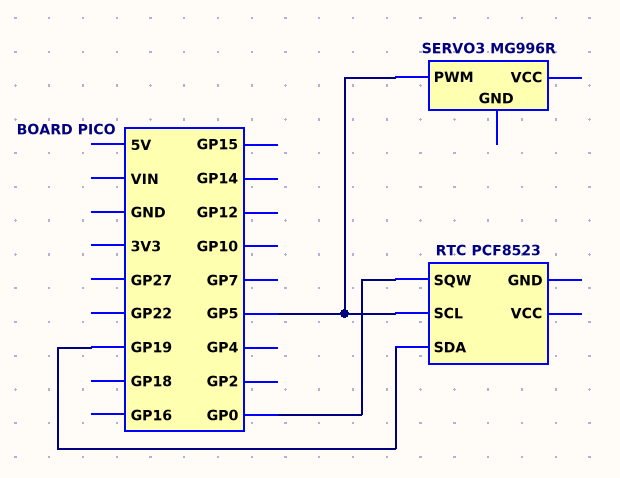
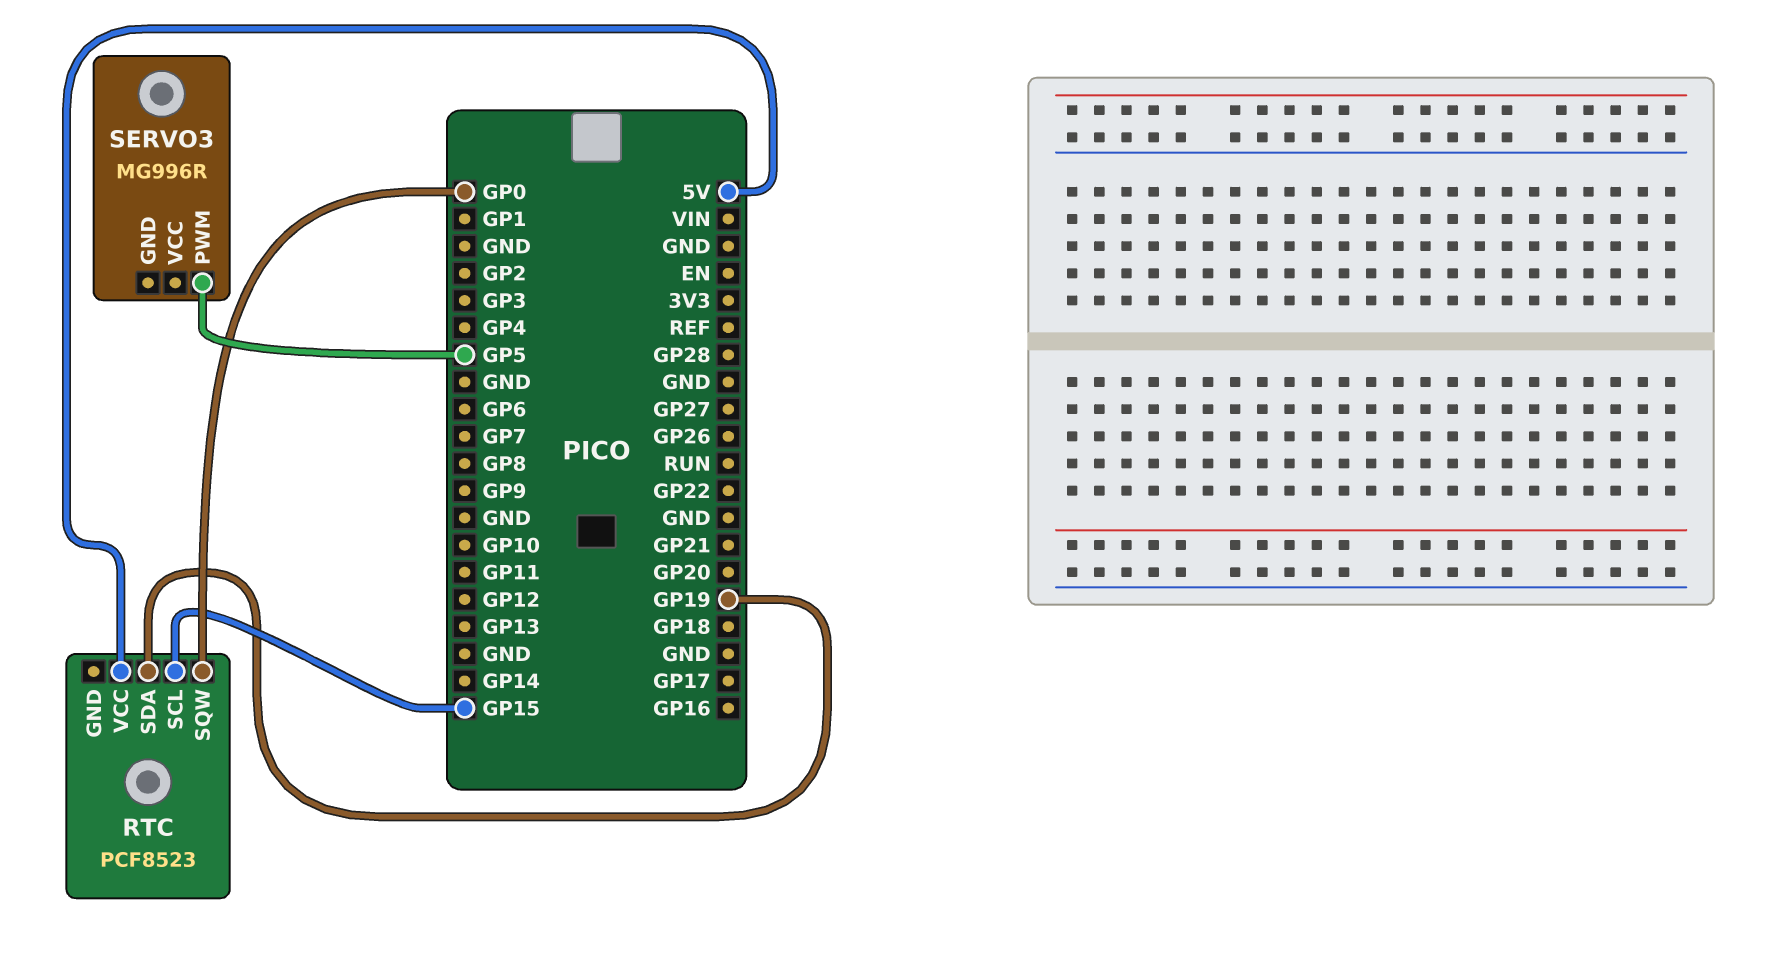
RTC pin SCL: GP5 -> GP15
RTC pin VCC: none -> 5V

